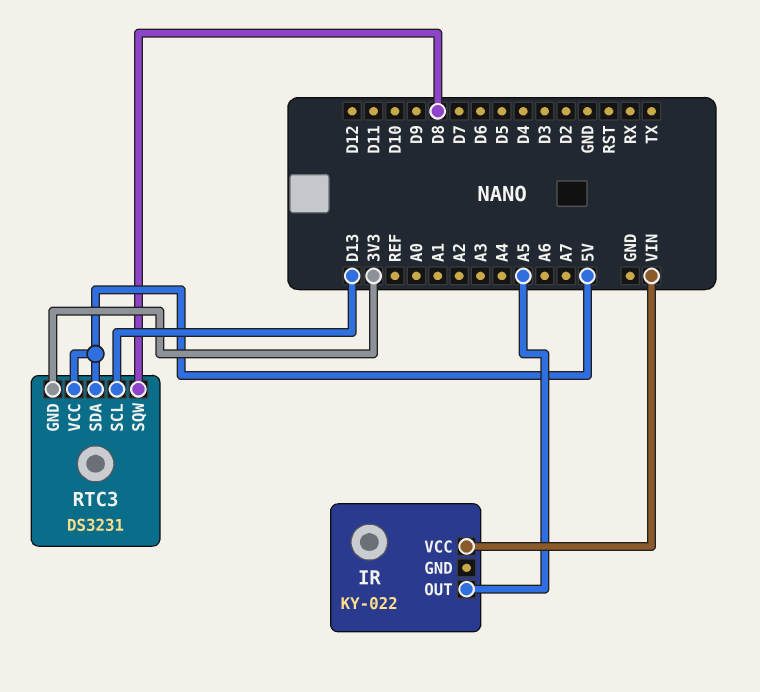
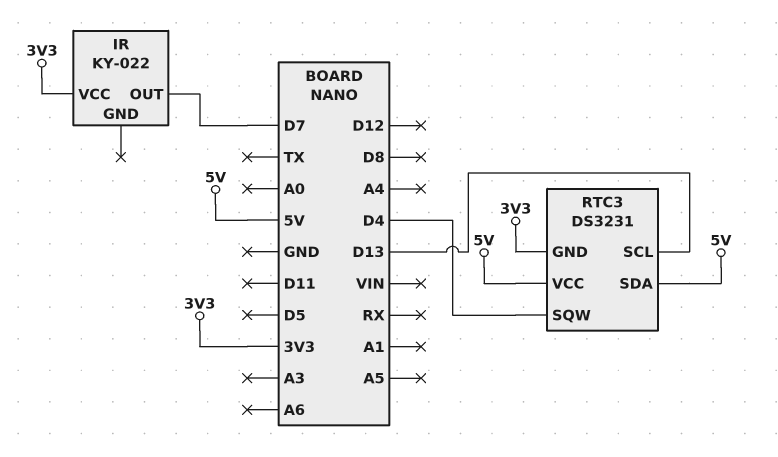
IR pin OUT: A5 -> D7
IR pin VCC: VIN -> 3V3
RTC3 pin SQW: D8 -> D4

